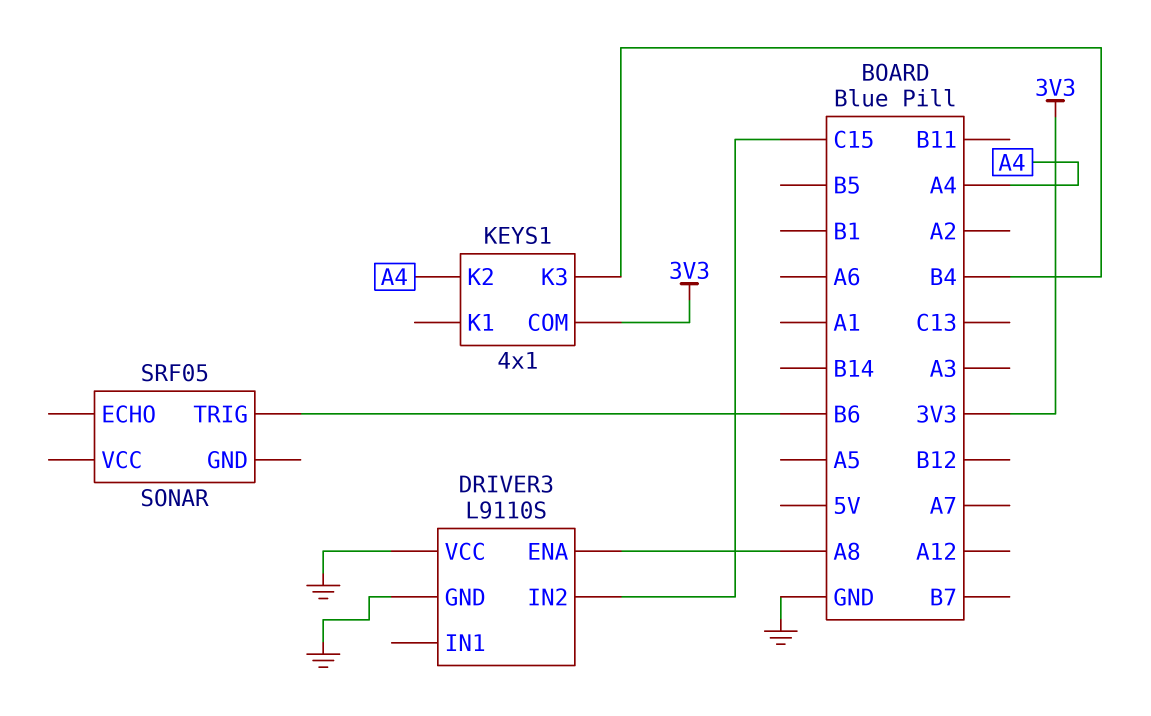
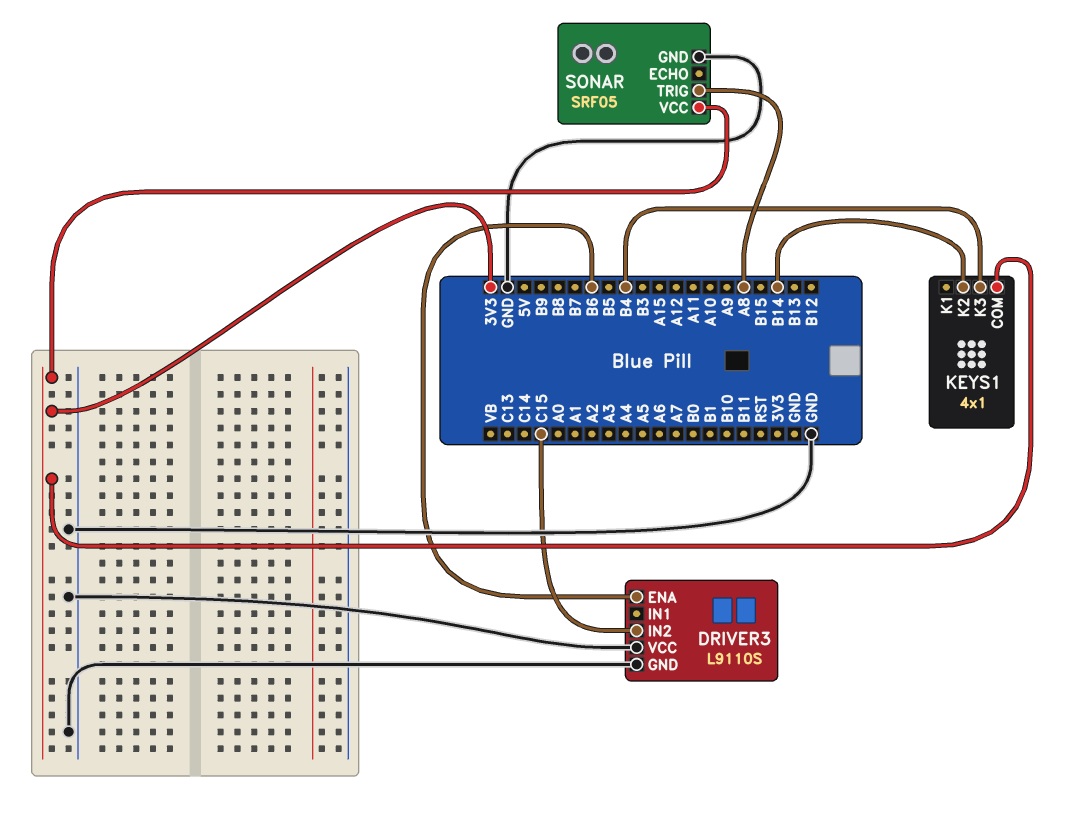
DRIVER3 pin ENA: A8 -> B6
KEYS1 pin K2: A4 -> B14
SONAR pin GND: none -> GND
SONAR pin TRIG: B6 -> A8
SONAR pin VCC: none -> 3V3

